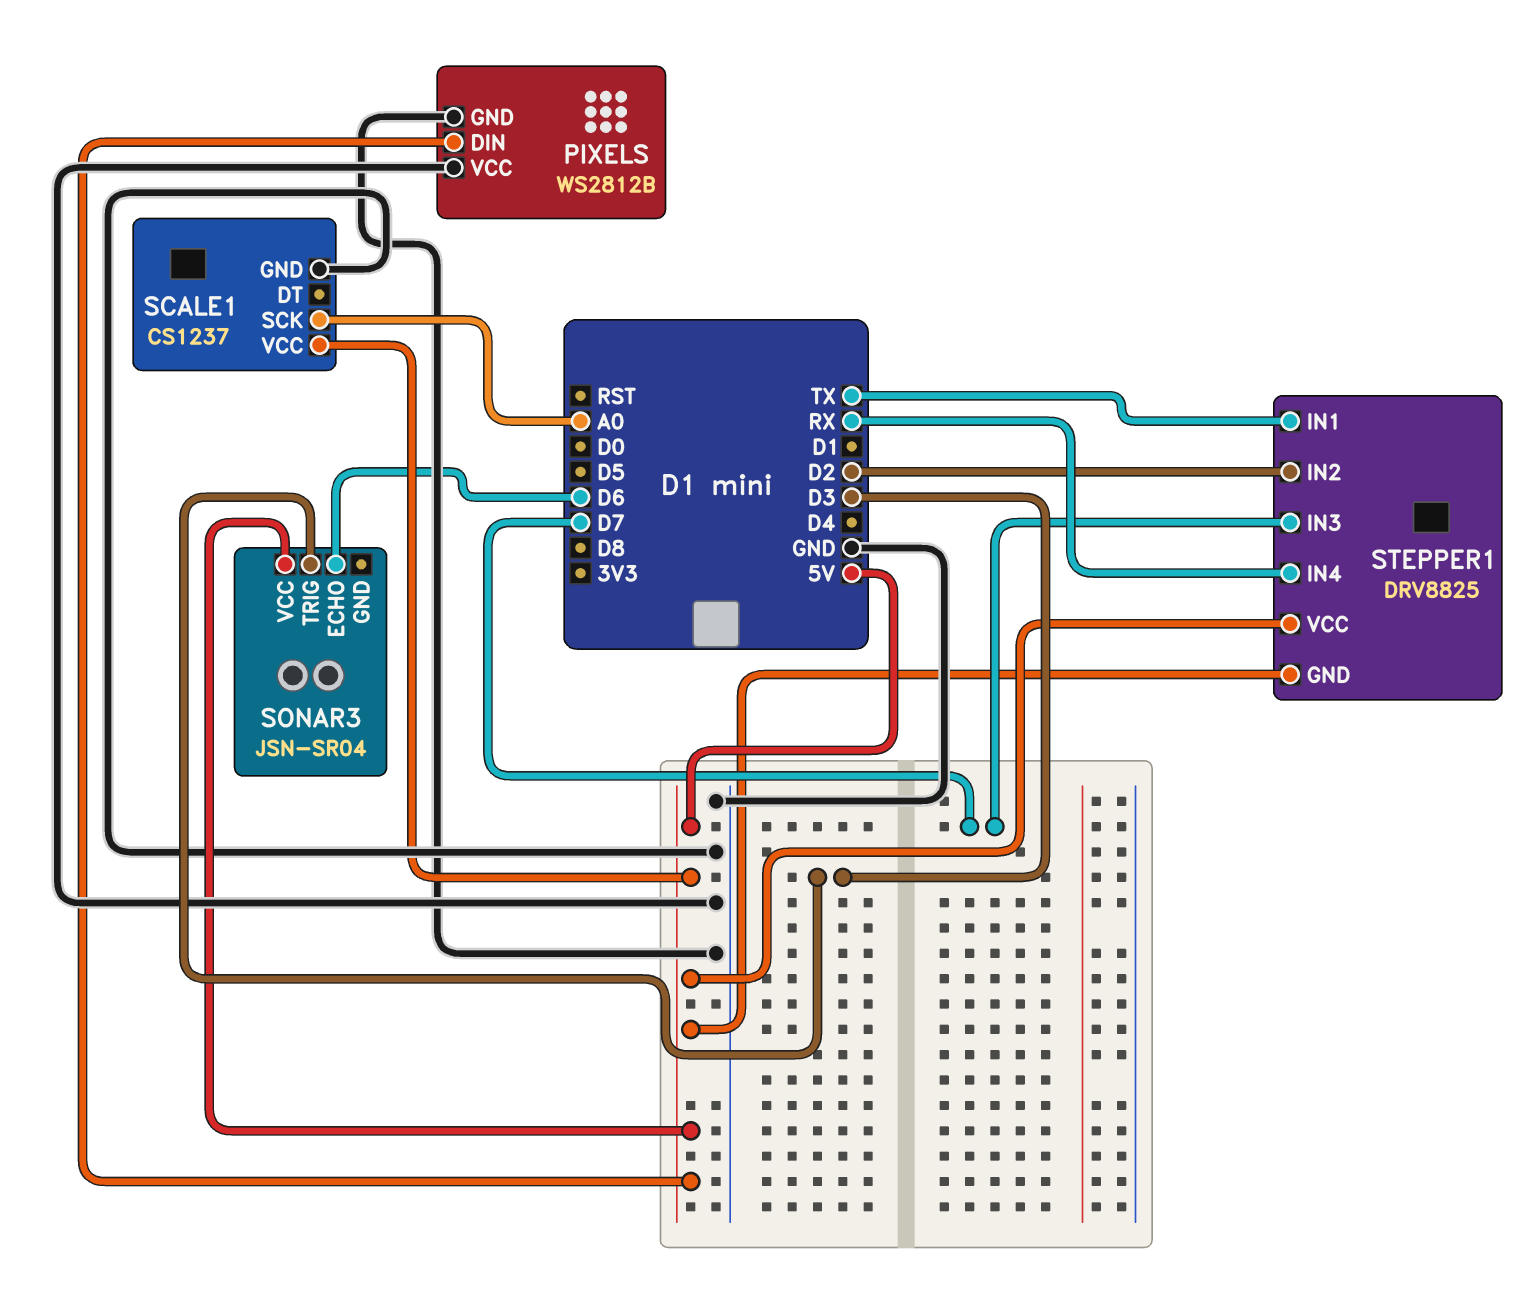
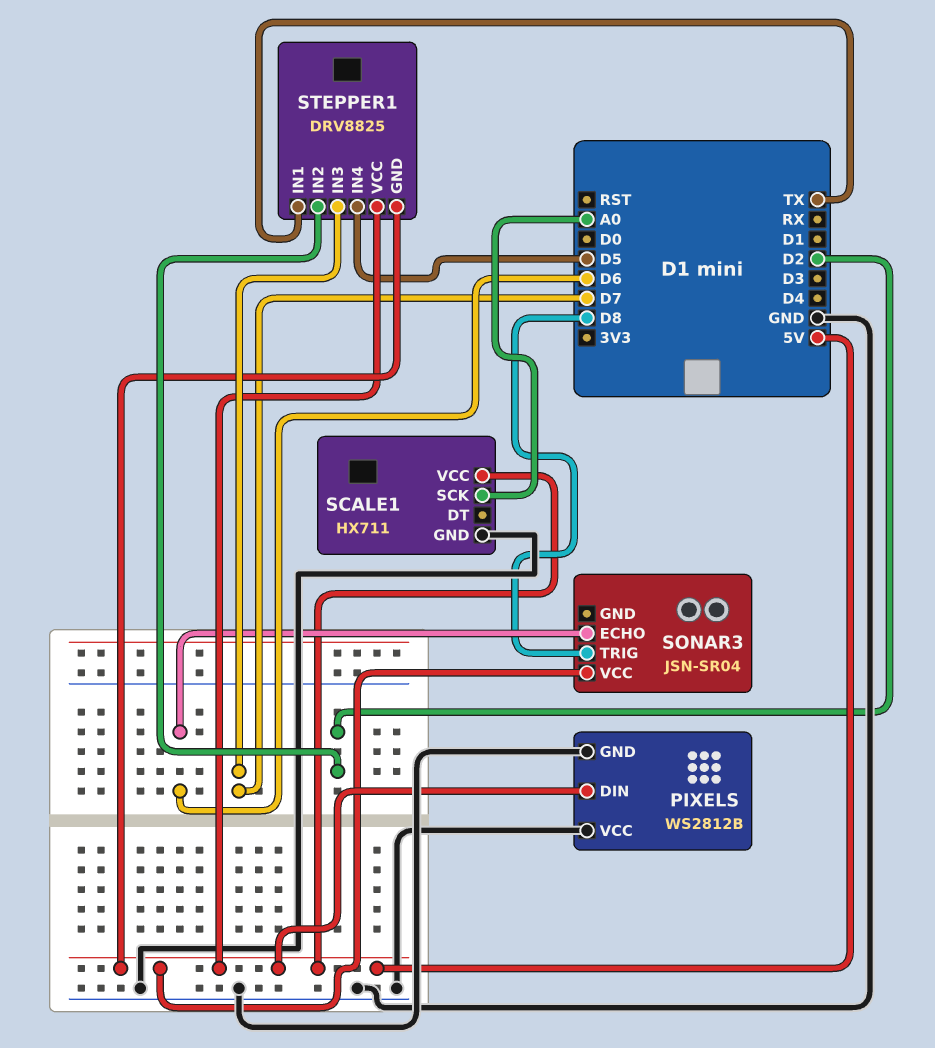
SCALE1: CS1237 -> HX711
SONAR3 pin TRIG: D3 -> D8
STEPPER1 pin IN4: RX -> D5

